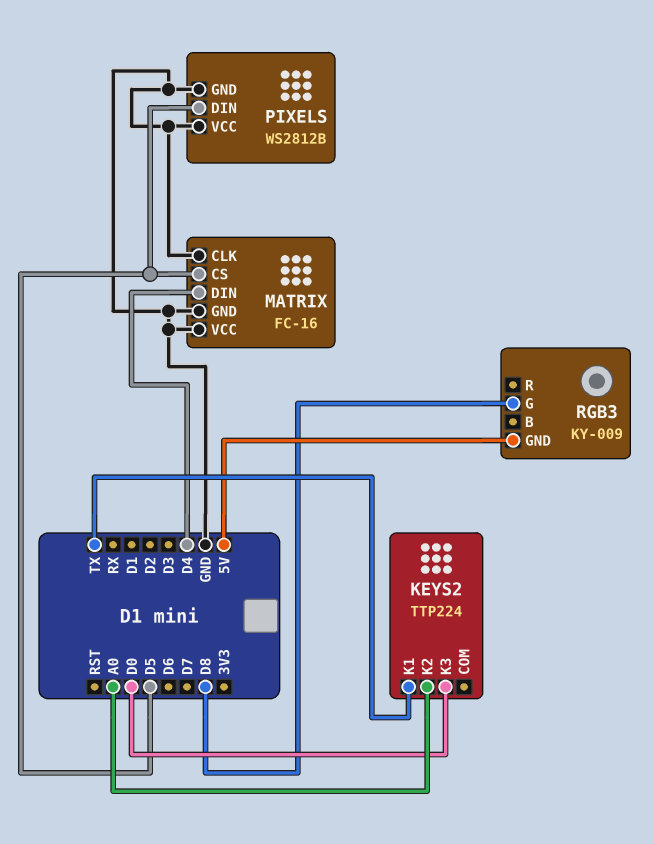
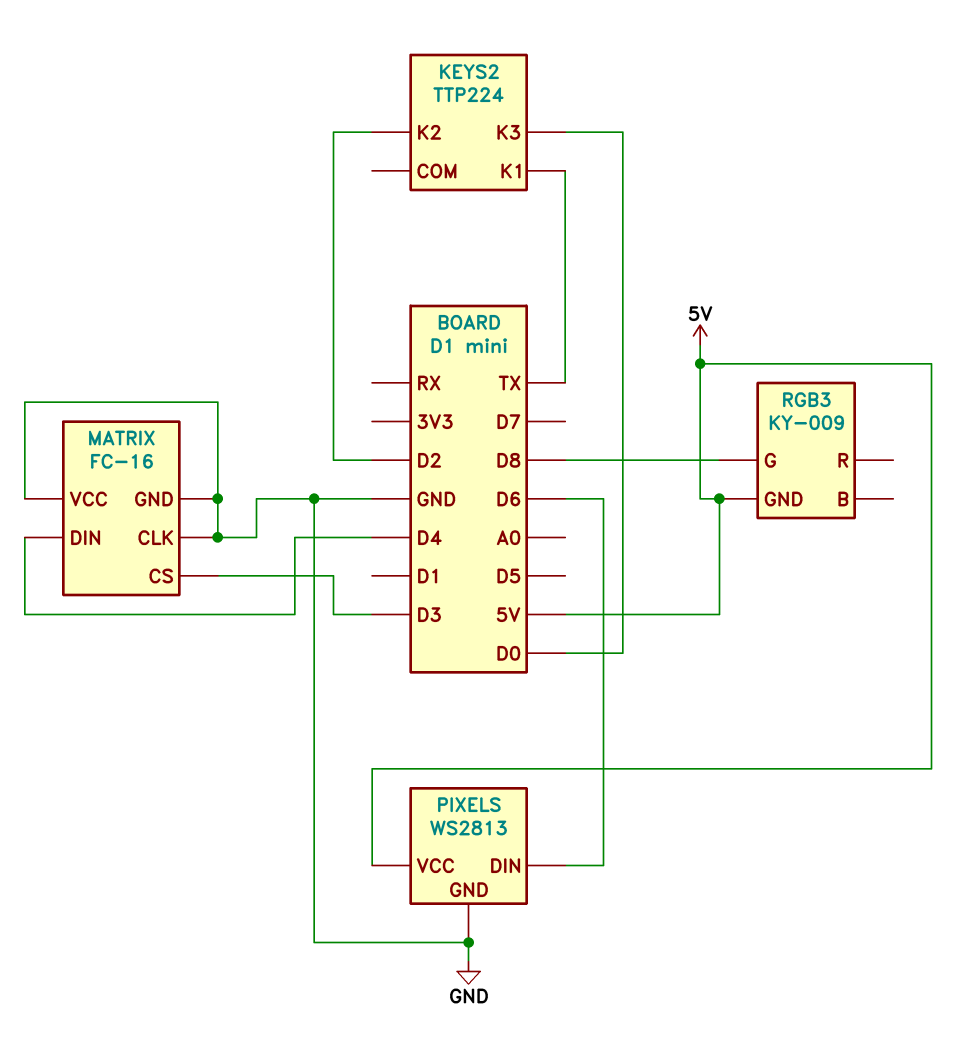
KEYS2 pin K2: A0 -> D2
MATRIX pin CS: D5 -> D3
PIXELS: WS2812B -> WS2813
PIXELS pin DIN: D5 -> D6
PIXELS pin VCC: GND -> 5V

